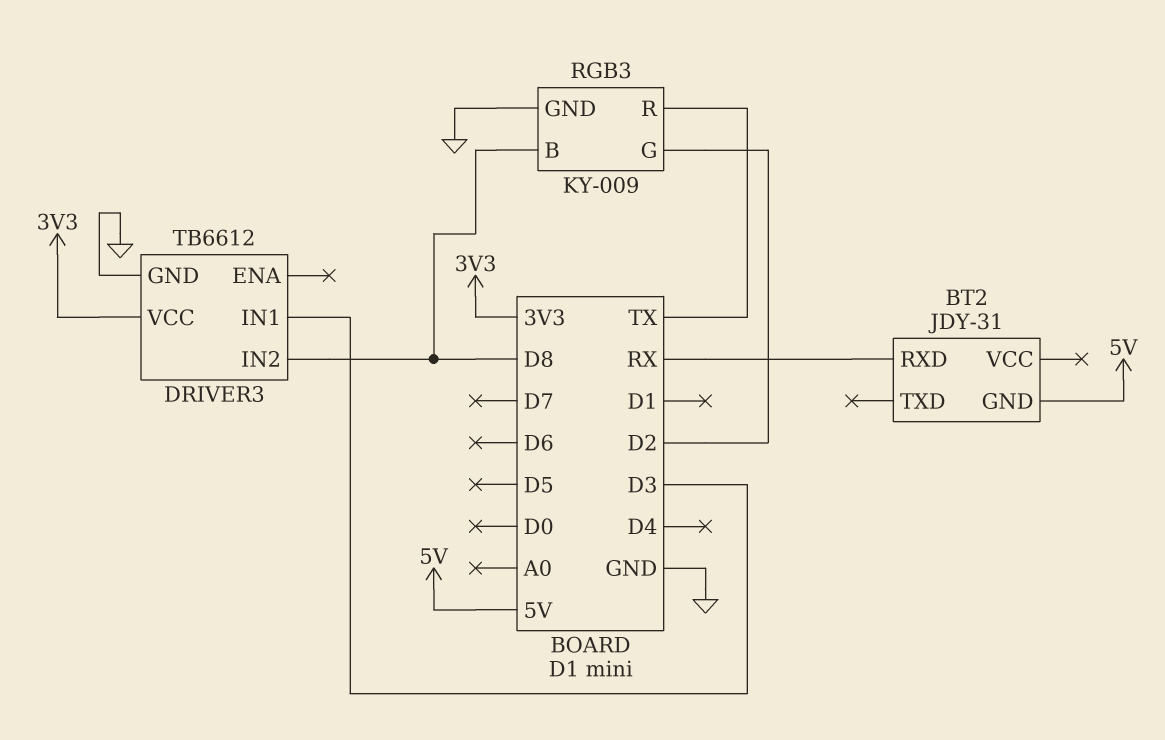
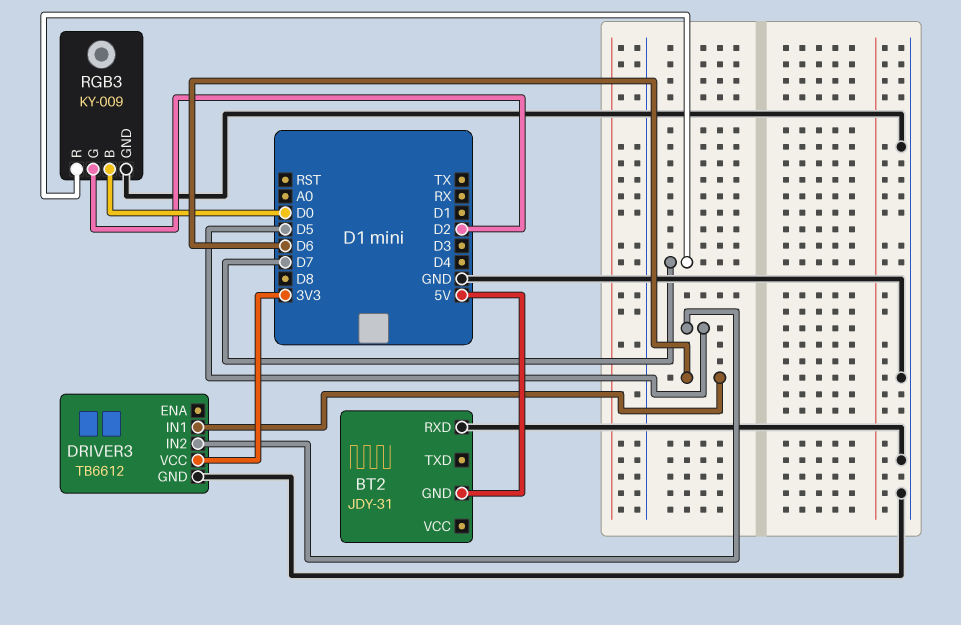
BT2 pin RXD: RX -> GND
DRIVER3 pin IN1: D3 -> D6
DRIVER3 pin IN2: D8 -> D5
RGB3 pin B: D8 -> D0
RGB3 pin R: TX -> D7

